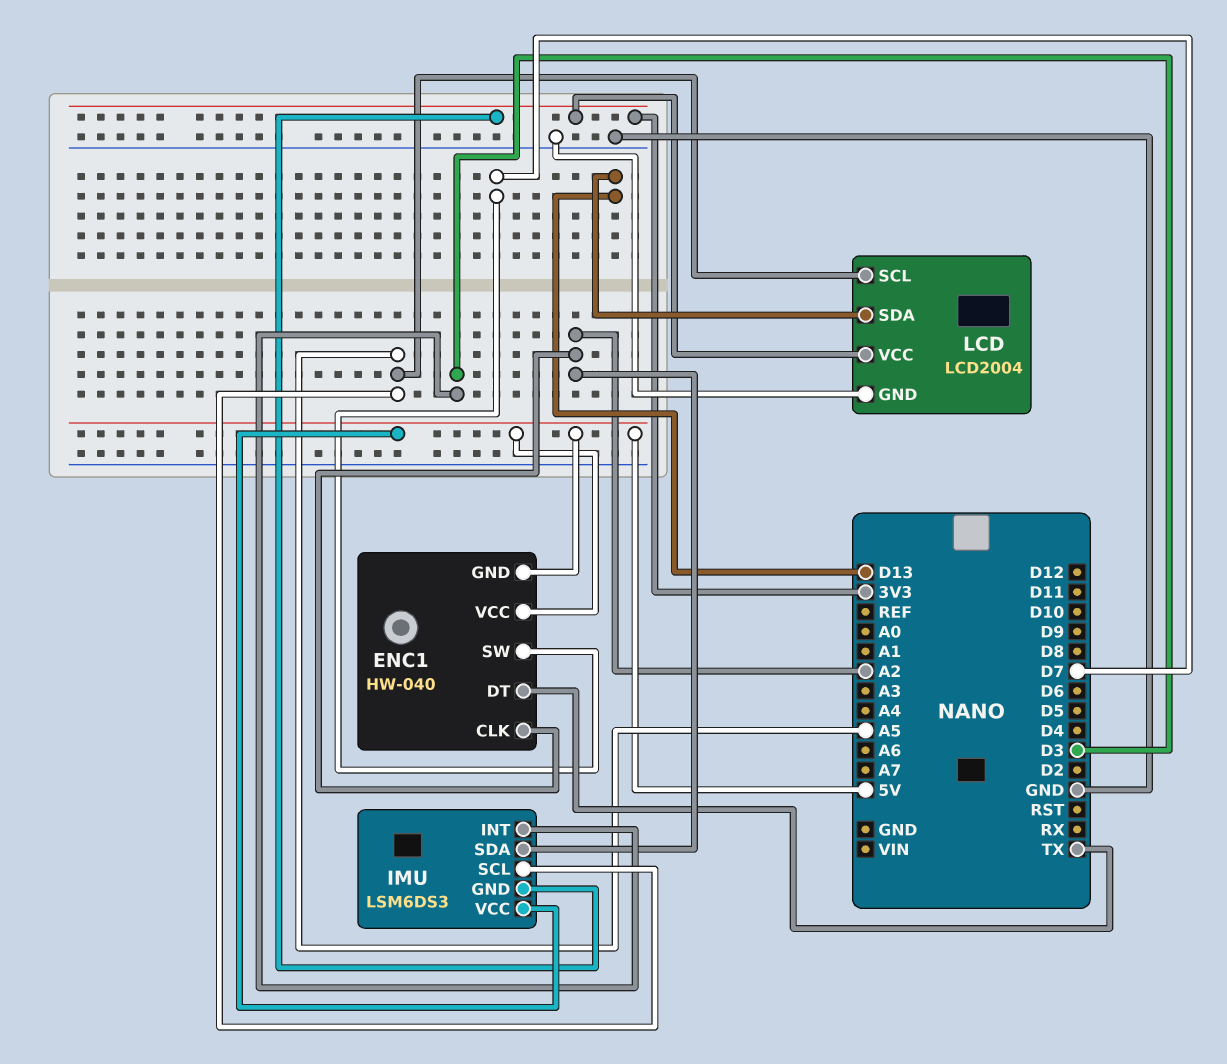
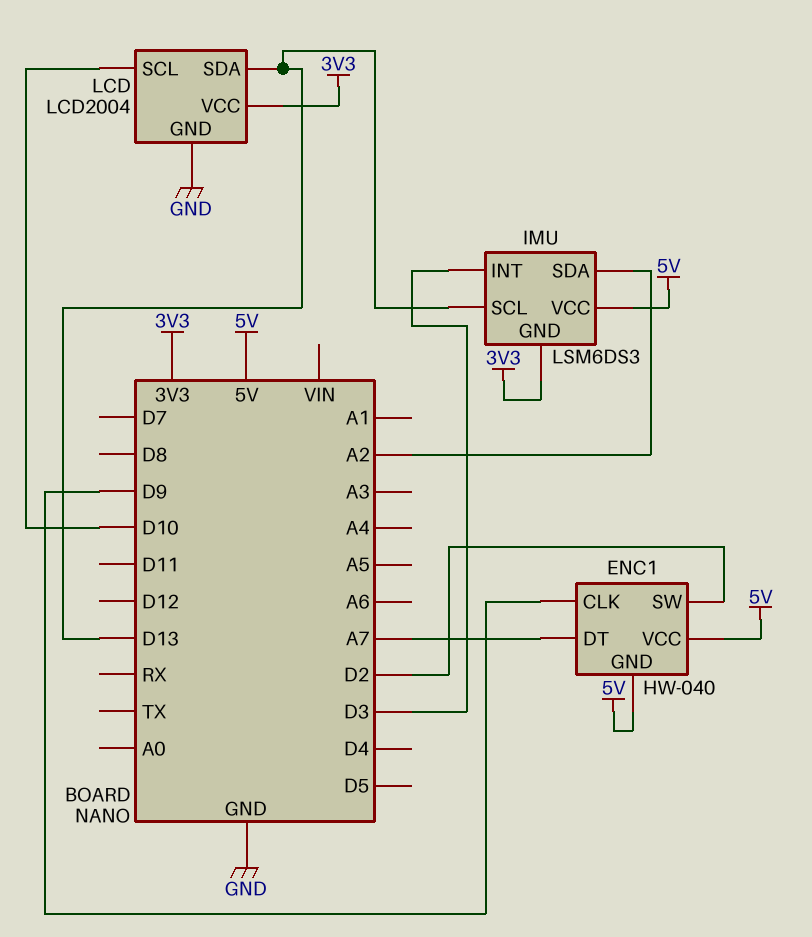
ENC1 pin CLK: A2 -> D9
ENC1 pin DT: TX -> A7
ENC1 pin SW: D7 -> D2
IMU pin SCL: A5 -> D13
LCD pin SCL: A5 -> D10

